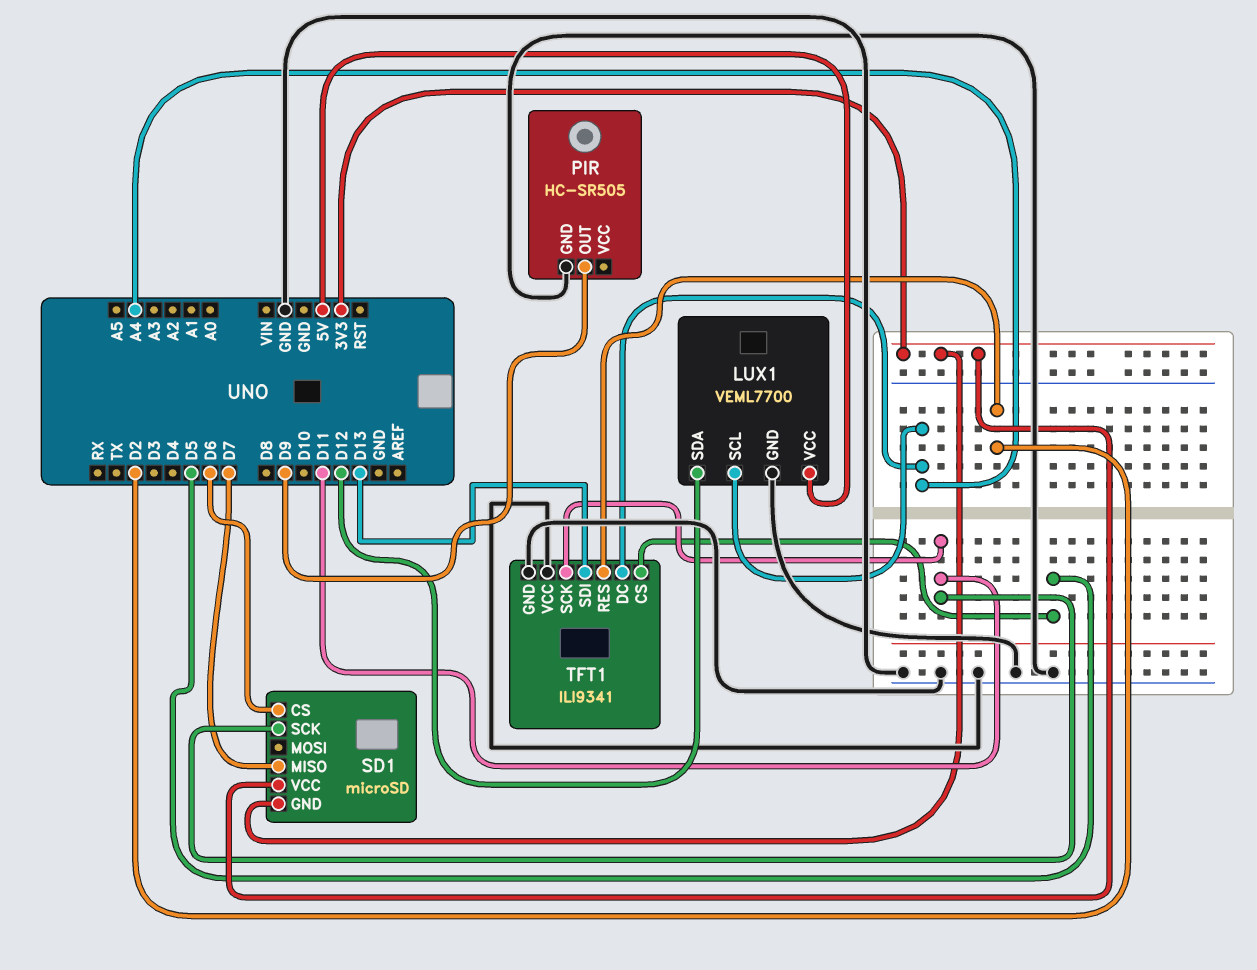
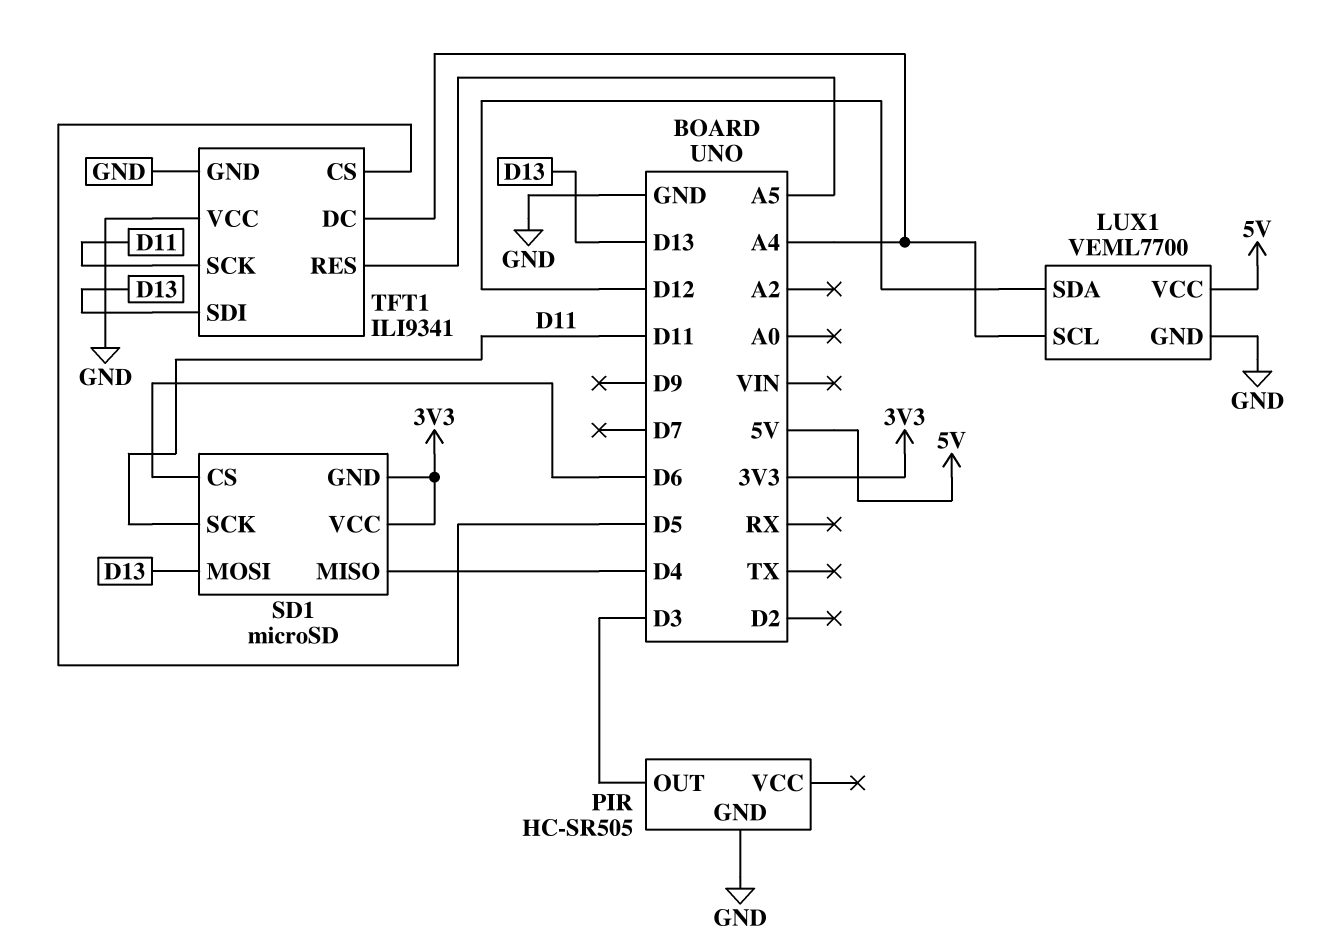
PIR pin OUT: D9 -> D3
SD1 pin MISO: D7 -> D4
SD1 pin MOSI: none -> D13
TFT1 pin RES: D2 -> A5

